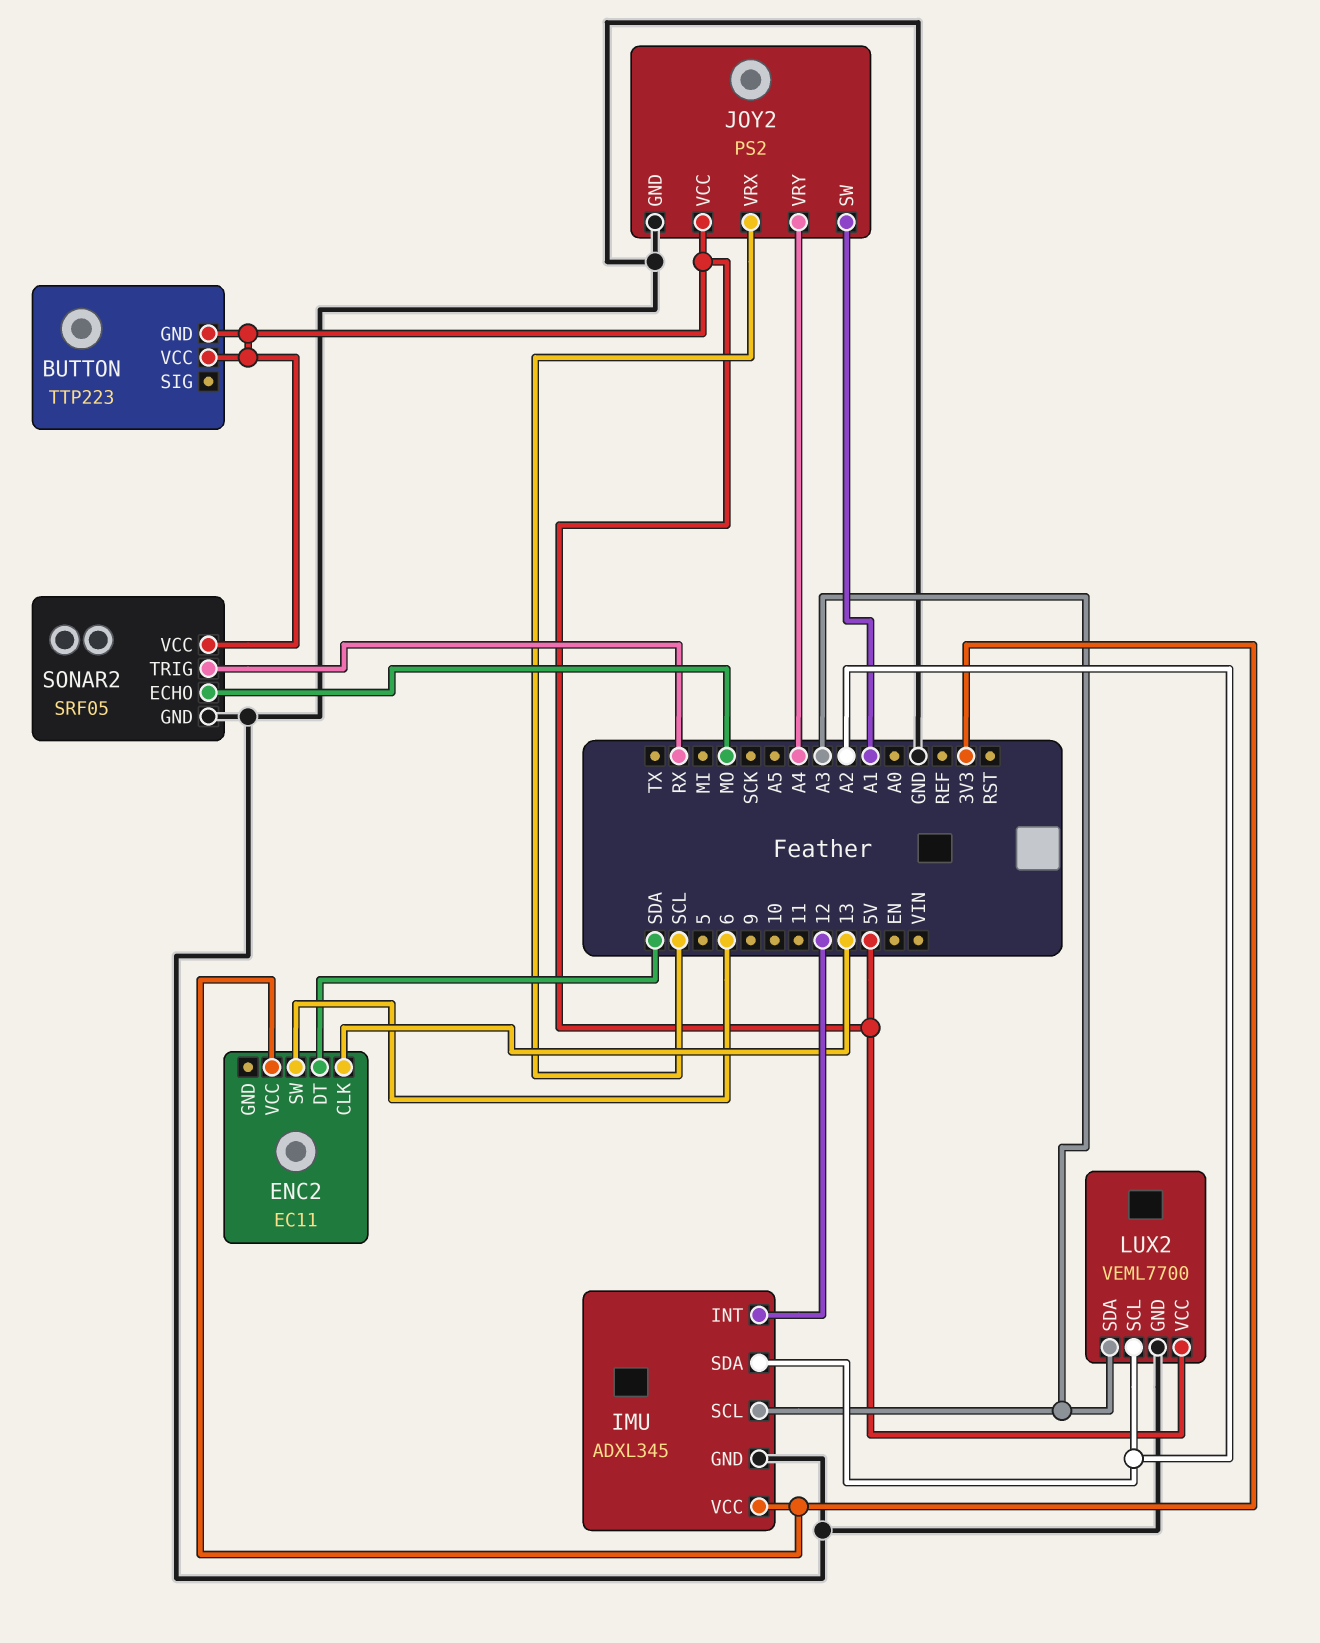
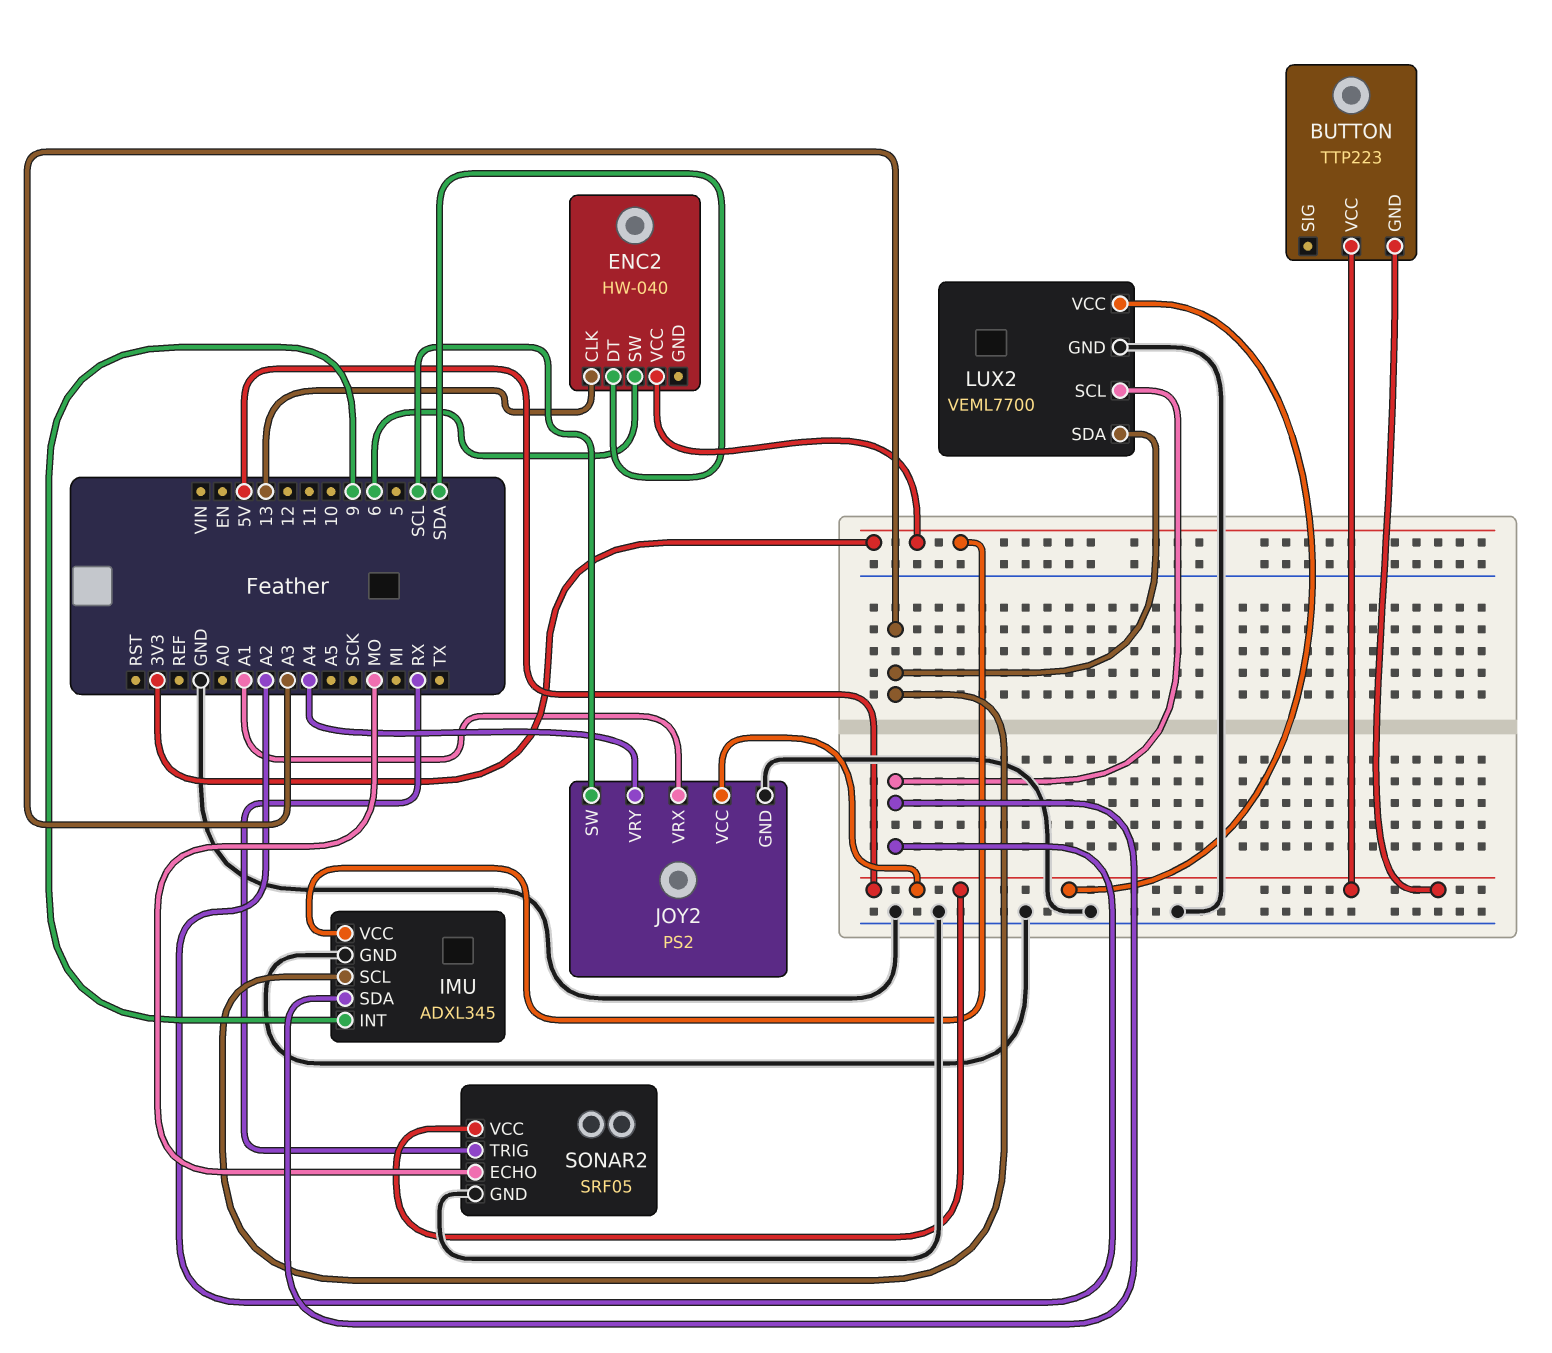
ENC2: EC11 -> HW-040
IMU pin INT: 12 -> 9
JOY2 pin SW: A1 -> SCL
JOY2 pin VRX: SCL -> A1

